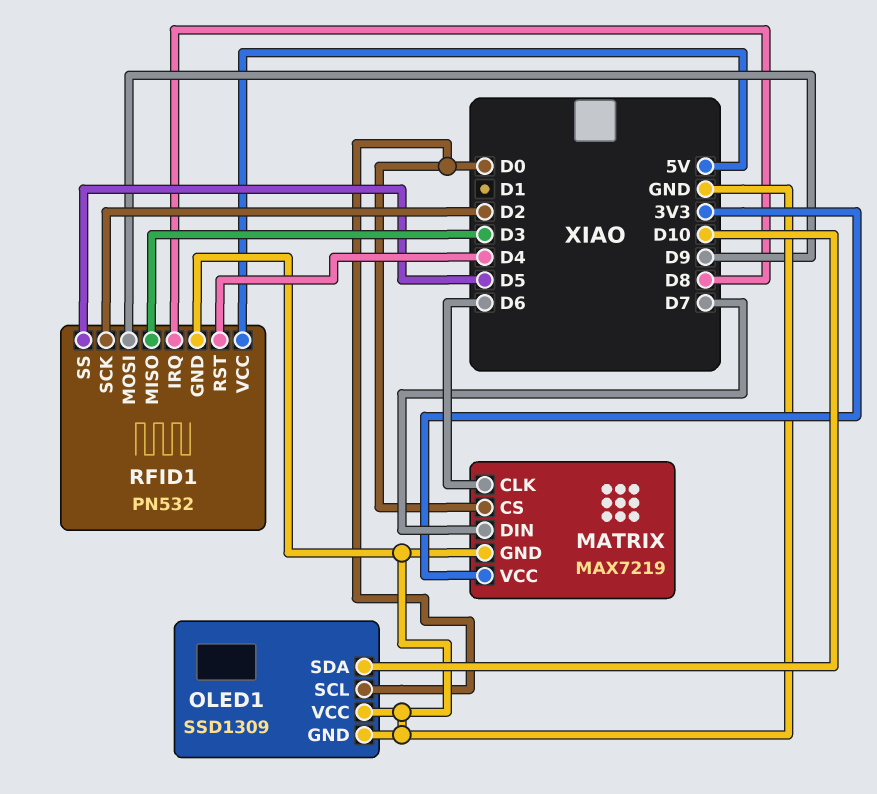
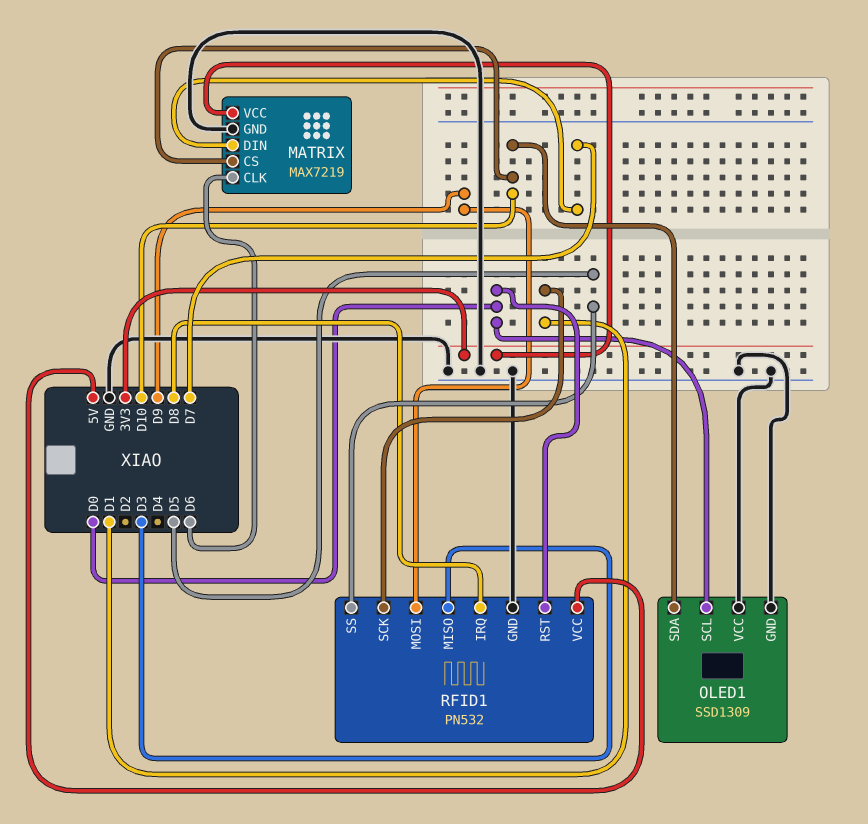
MATRIX pin CS: D0 -> D10
RFID1 pin RST: D4 -> D0
RFID1 pin SCK: D2 -> D1

